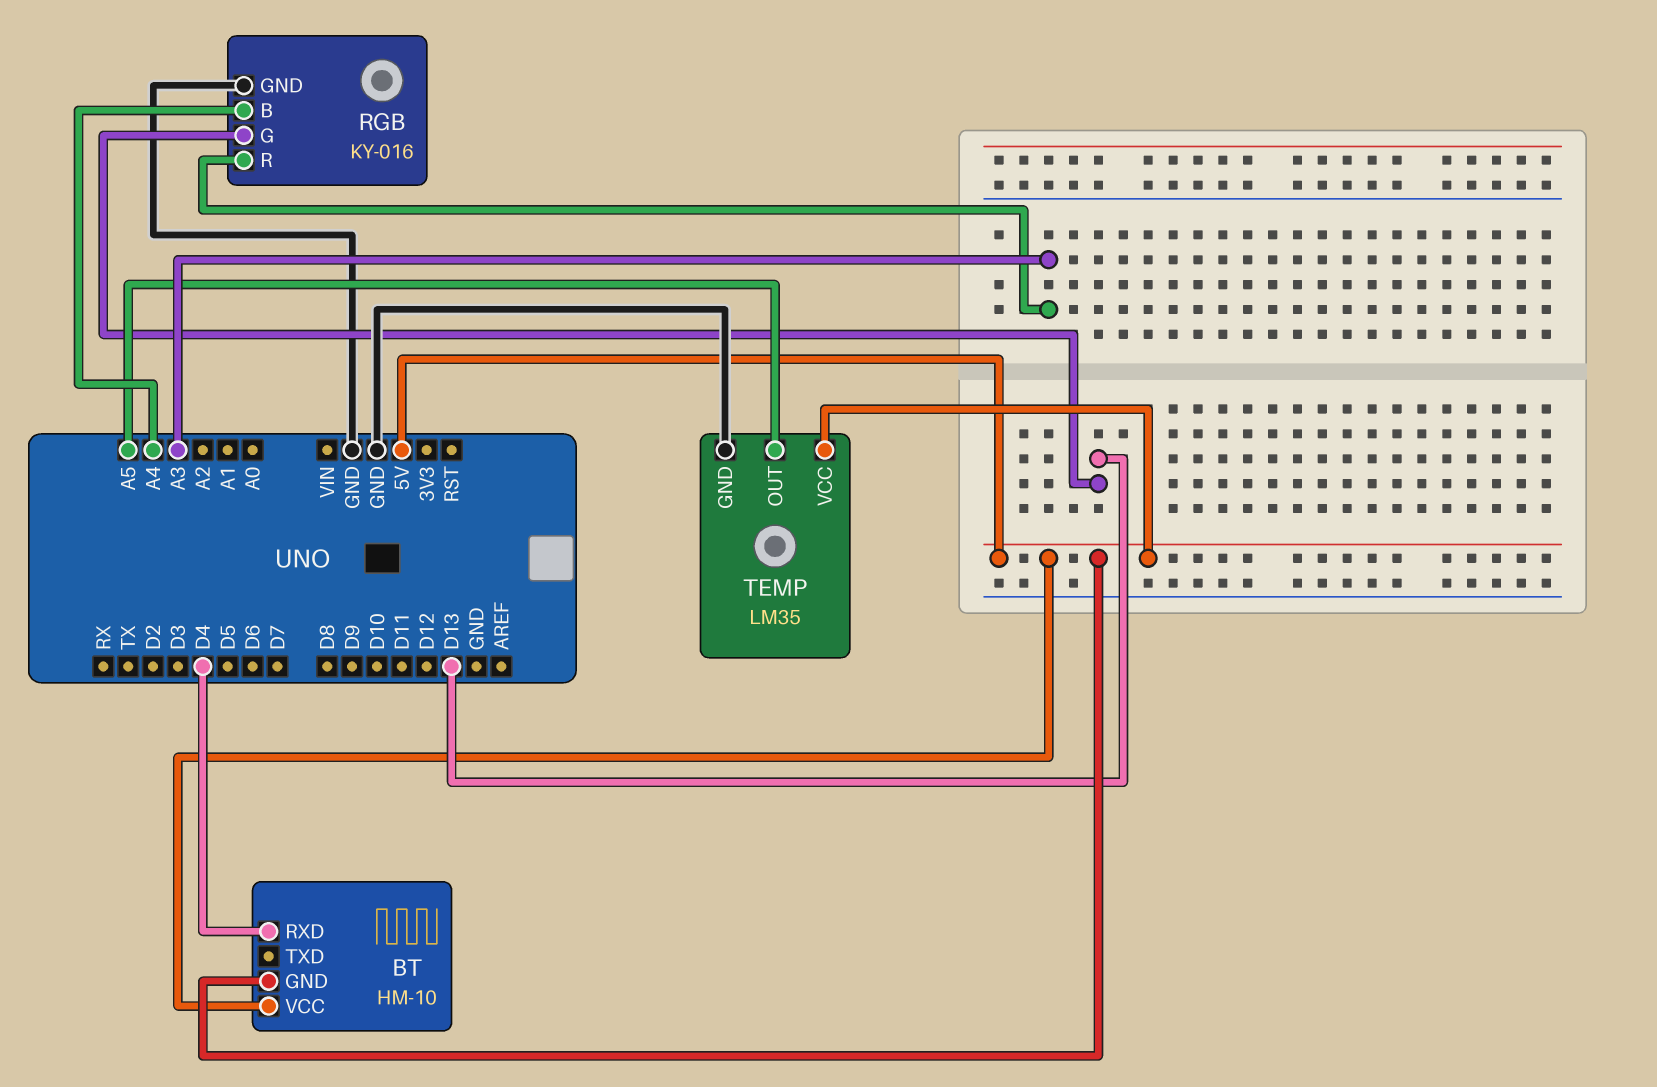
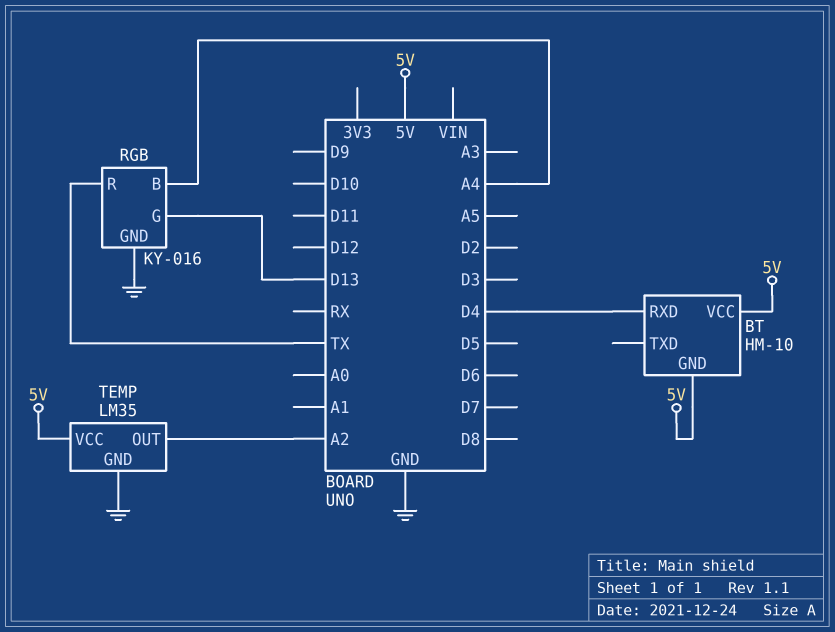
RGB pin R: A3 -> TX
TEMP pin OUT: A5 -> A2

